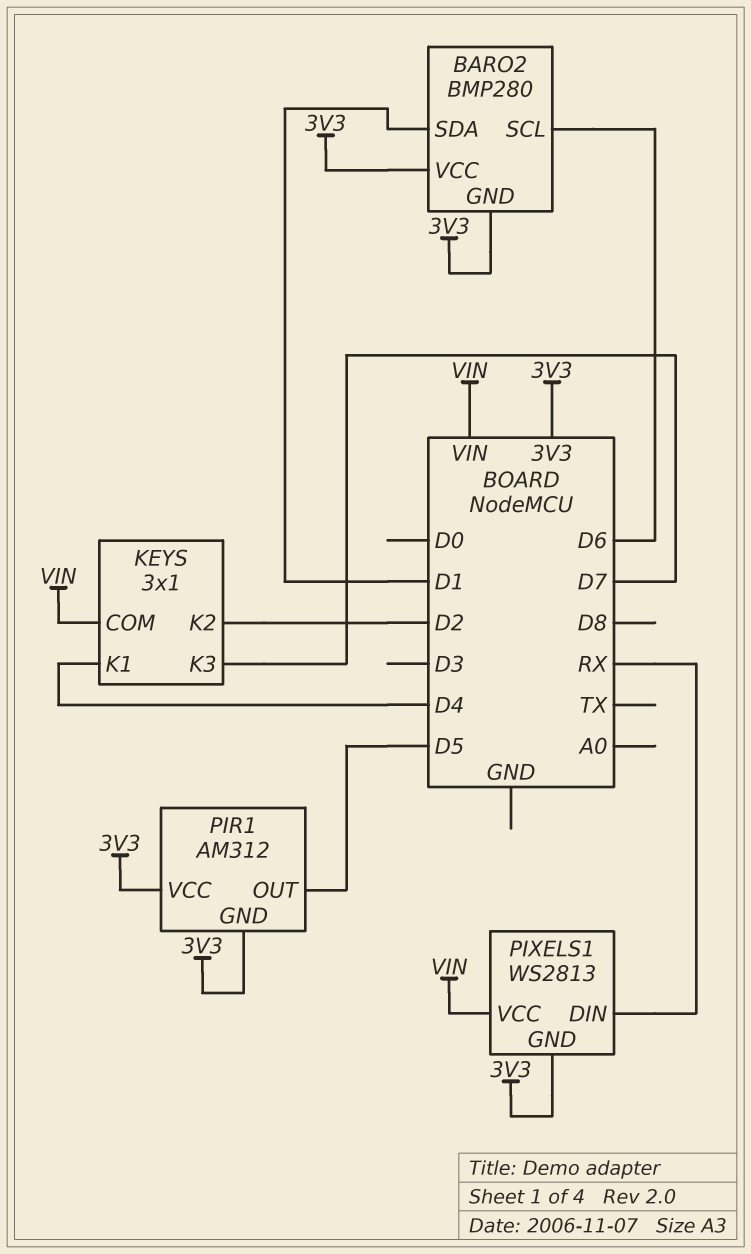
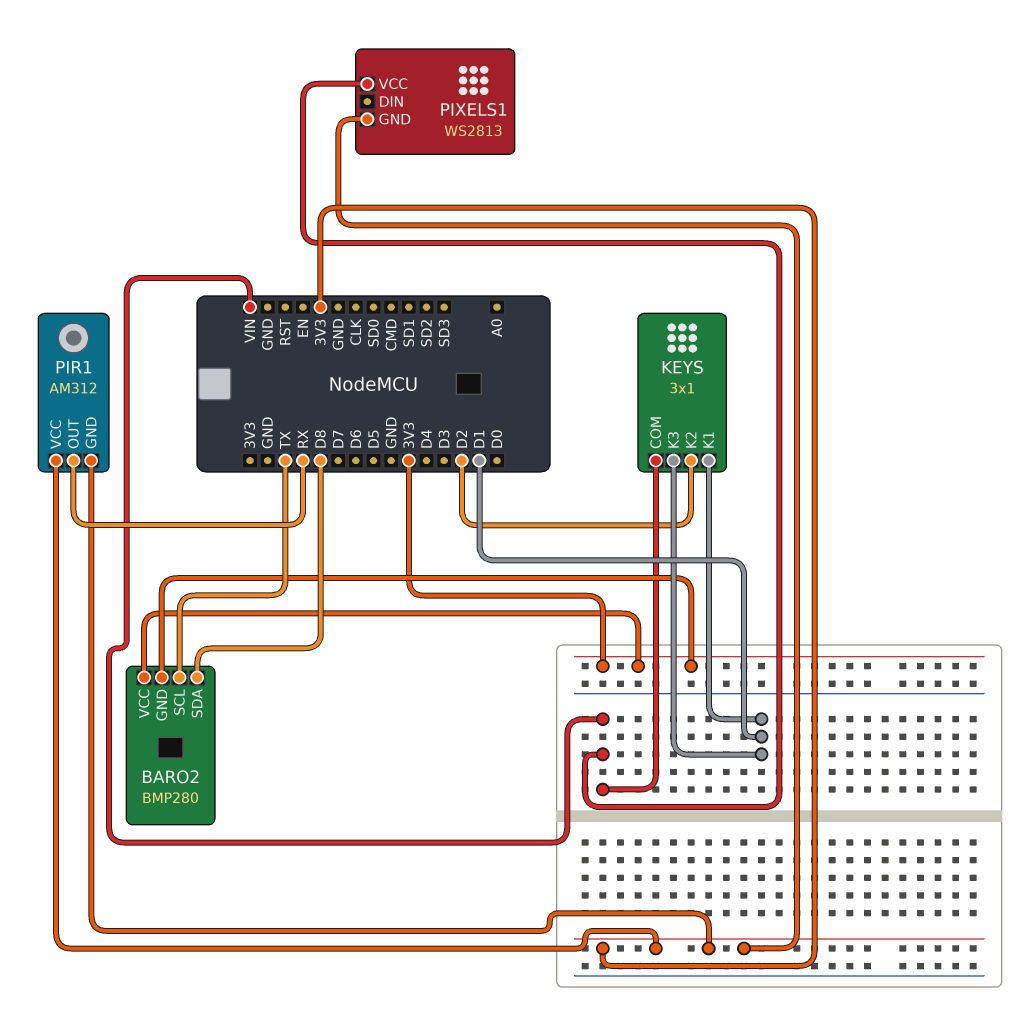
BARO2 pin SCL: D6 -> TX
BARO2 pin SDA: D1 -> D8
KEYS pin K1: D4 -> D1
KEYS pin K3: D7 -> D1
PIR1 pin OUT: D5 -> RX
PIXELS1 pin DIN: RX -> none

